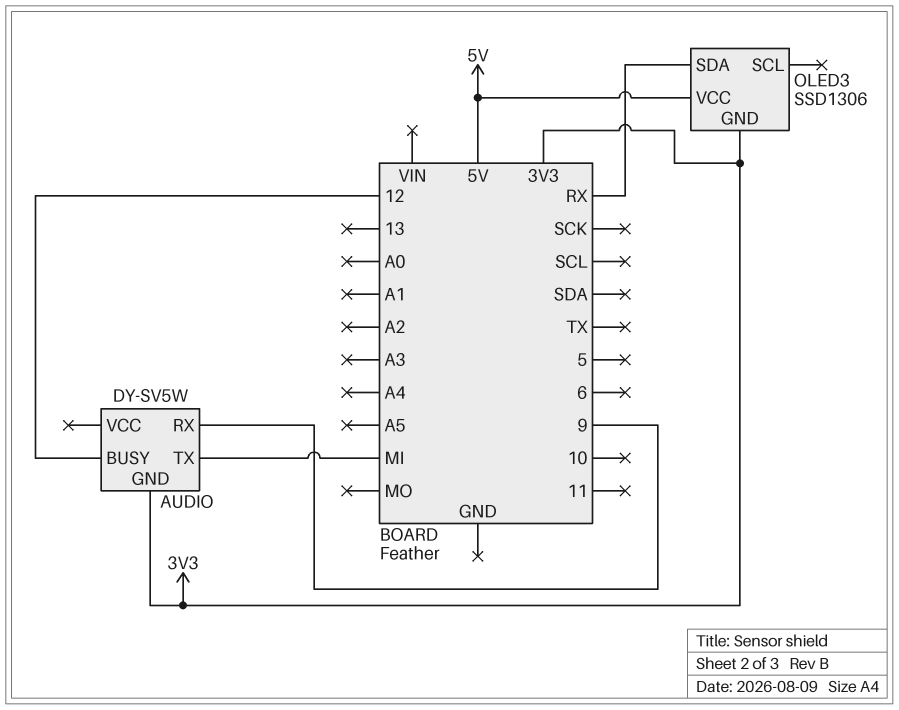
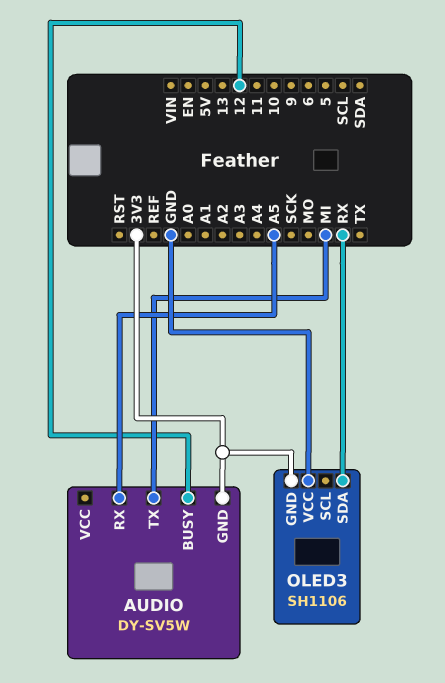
AUDIO pin RX: 9 -> A5
OLED3: SSD1306 -> SH1106
OLED3 pin VCC: 5V -> GND

